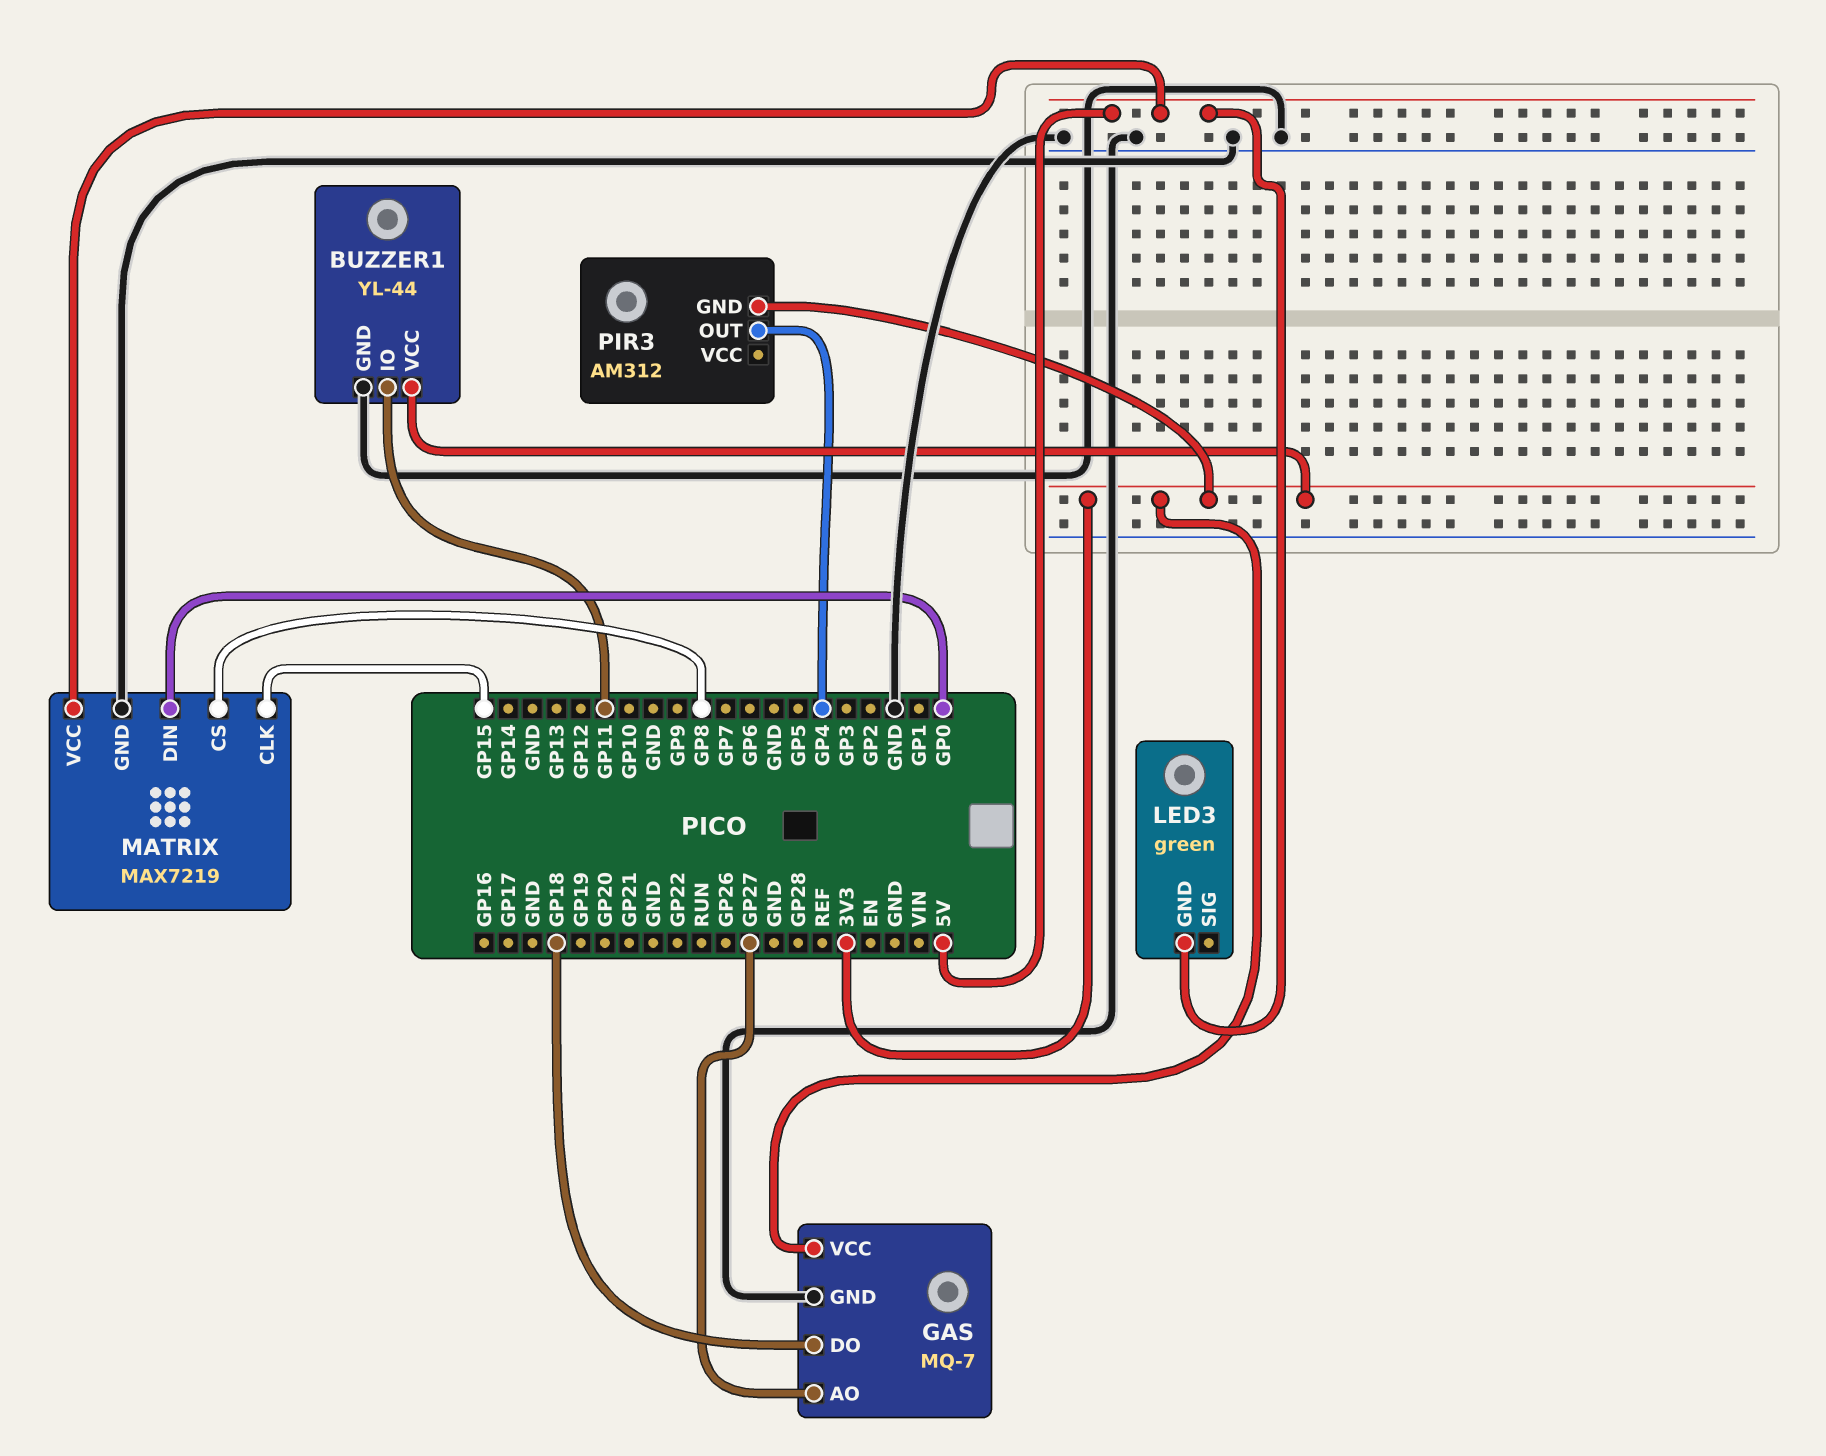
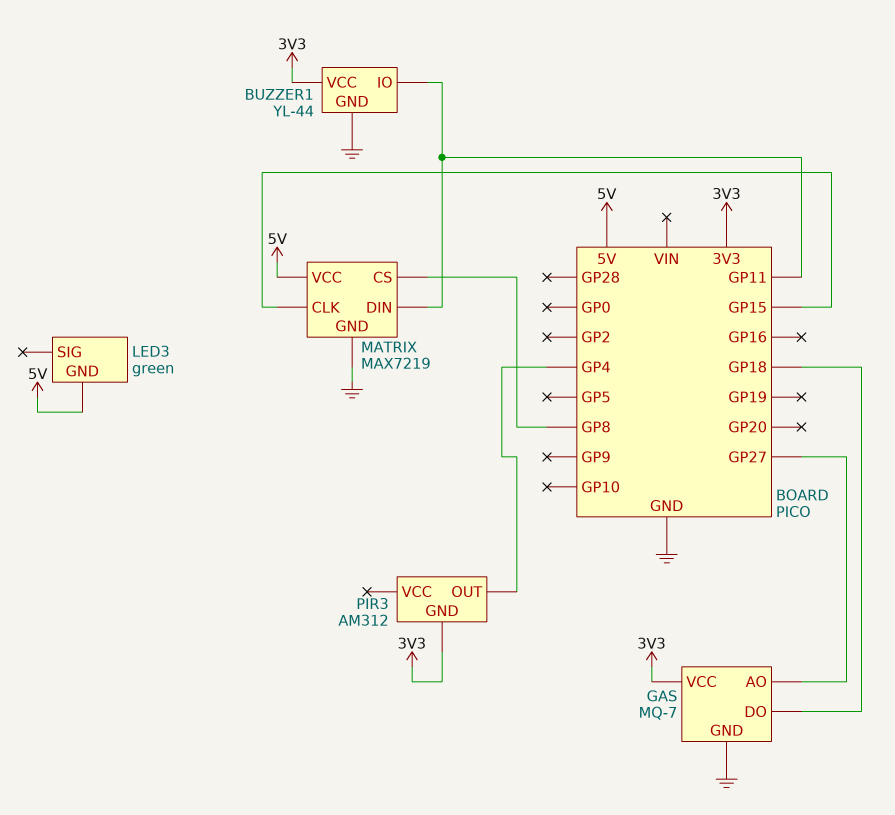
MATRIX pin DIN: GP0 -> GP11

